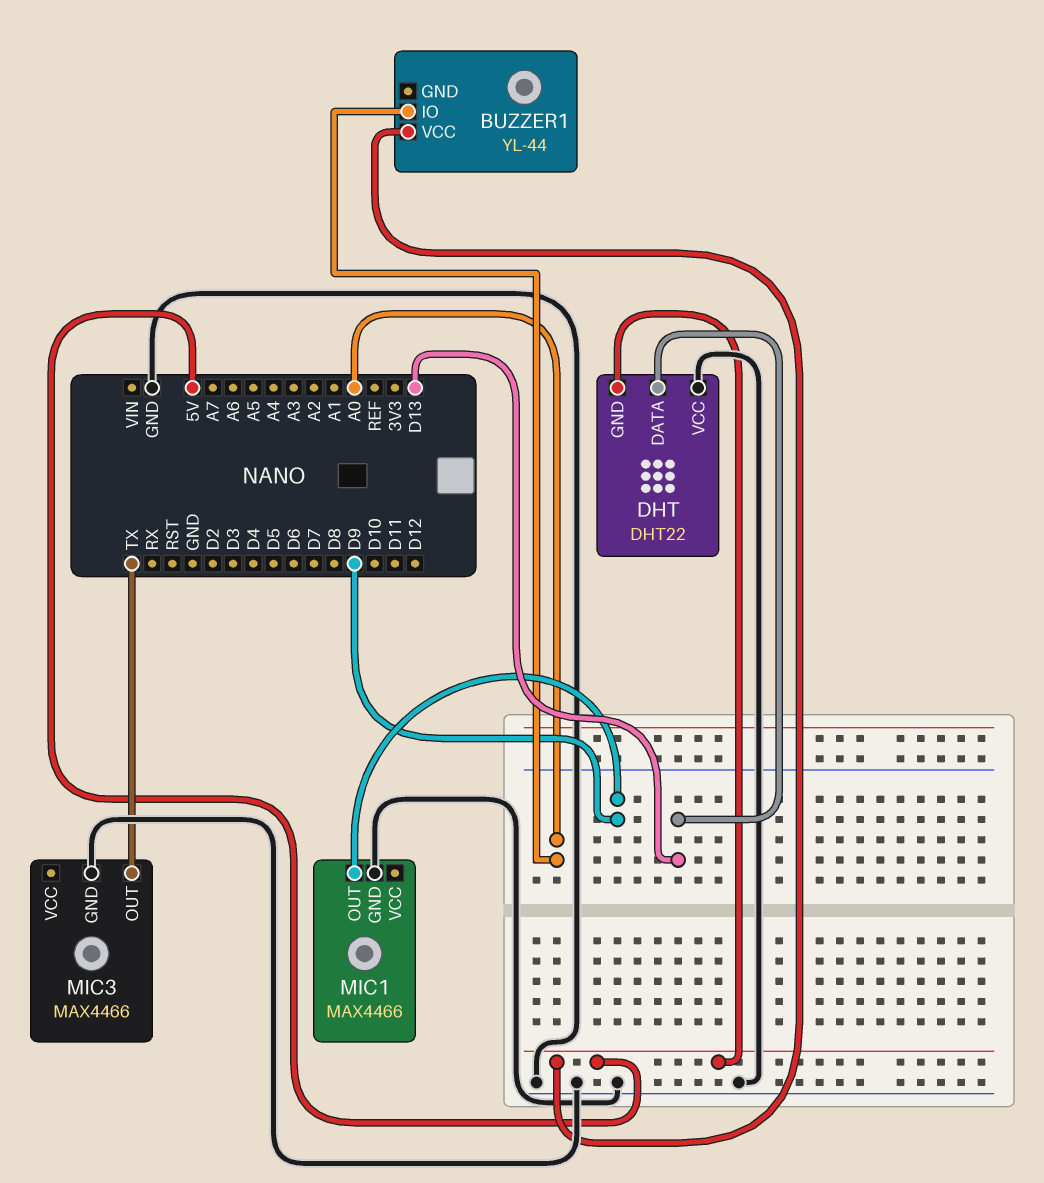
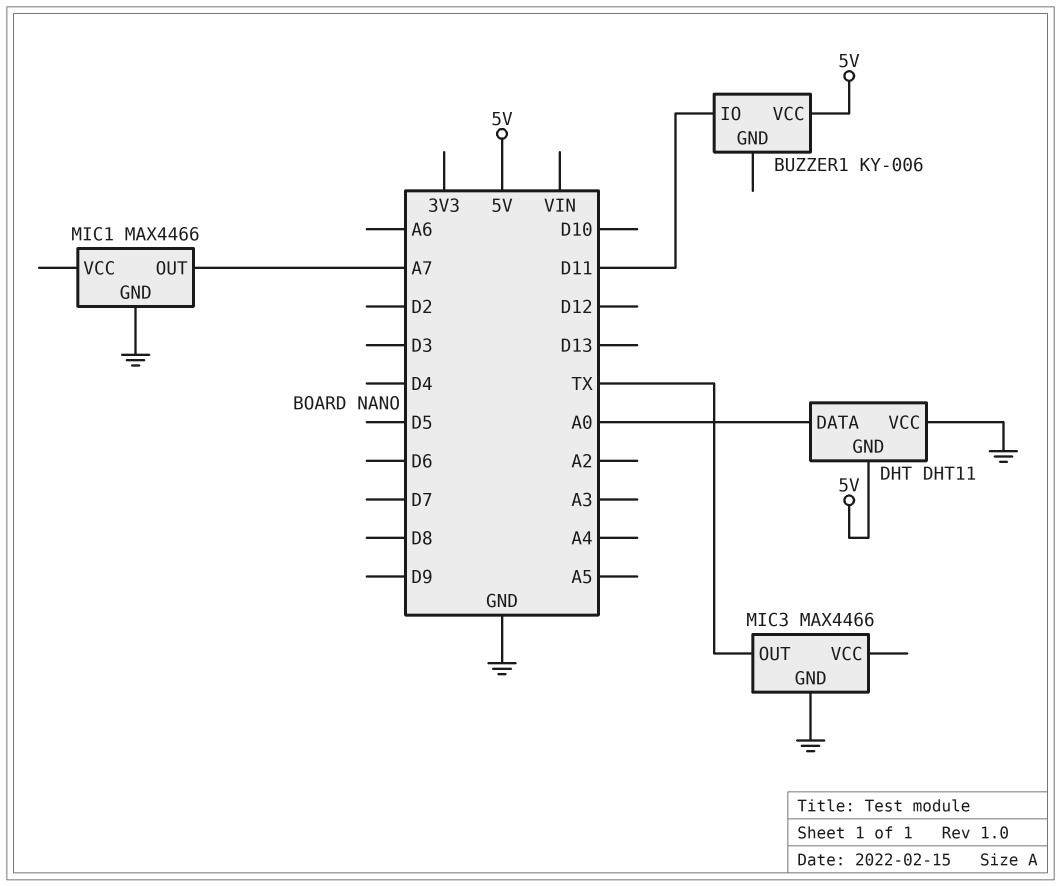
BUZZER1: YL-44 -> KY-006
BUZZER1 pin IO: A0 -> D11
DHT: DHT22 -> DHT11
DHT pin DATA: D13 -> A0
MIC1 pin OUT: D9 -> A7

